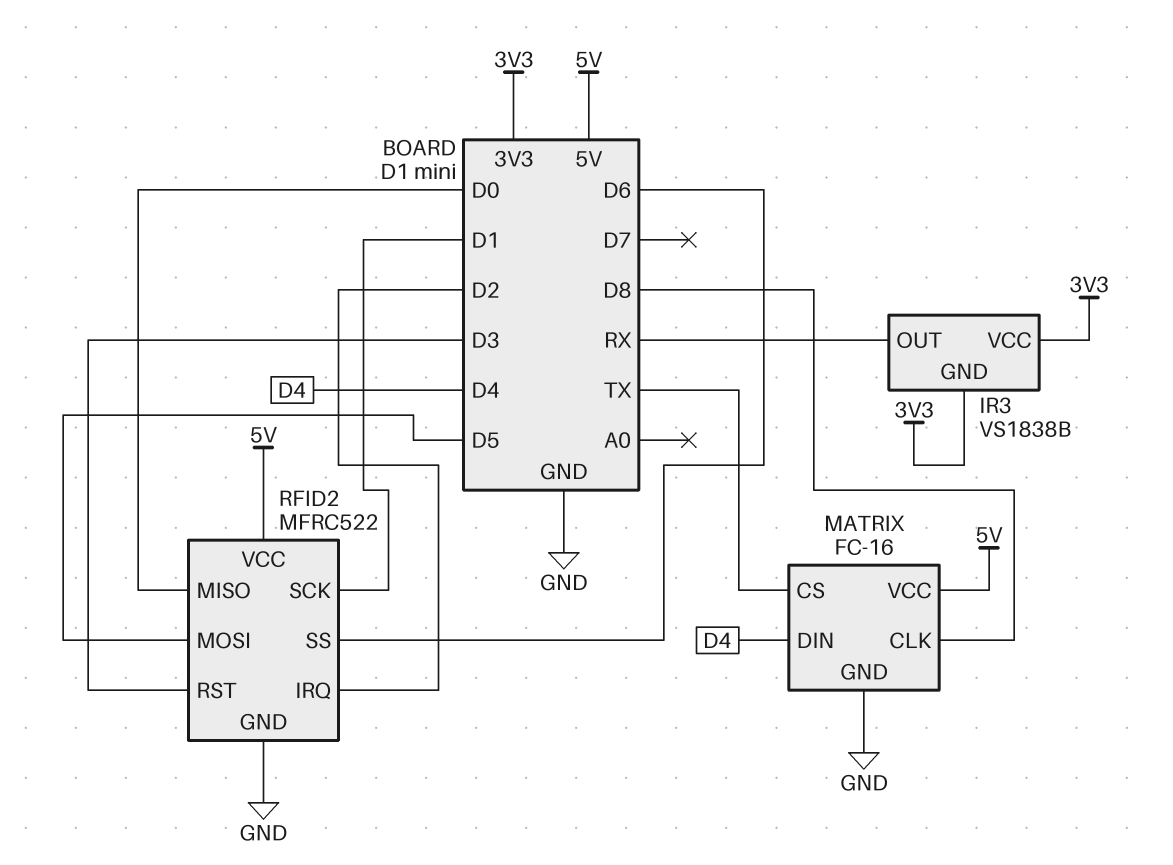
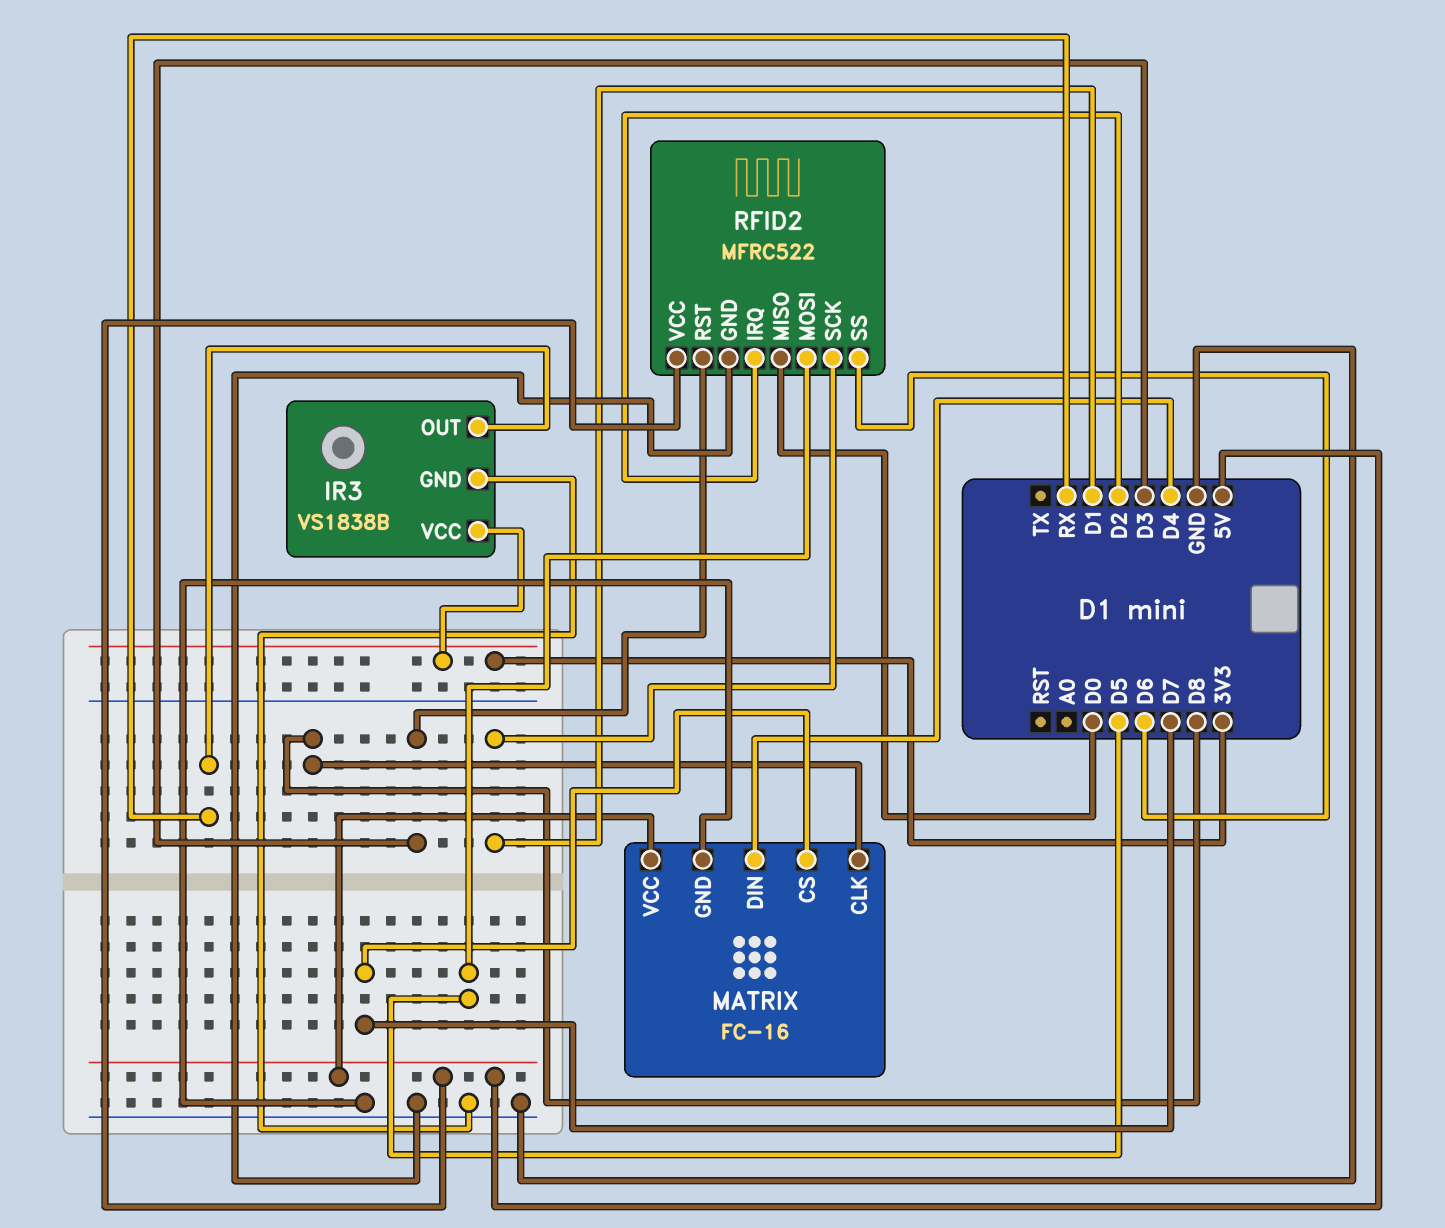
IR3 pin GND: 3V3 -> GND
MATRIX pin CS: TX -> D7

